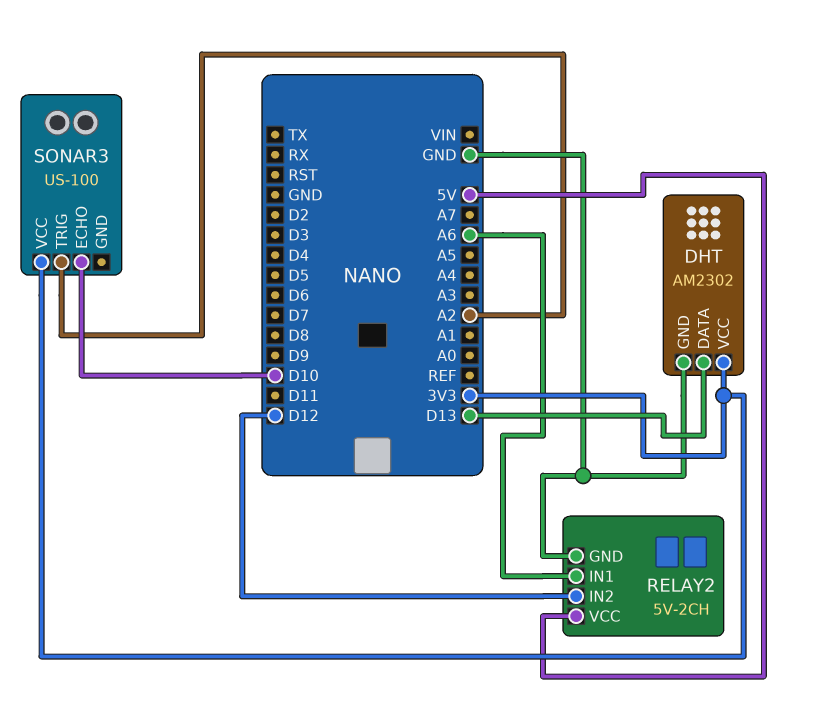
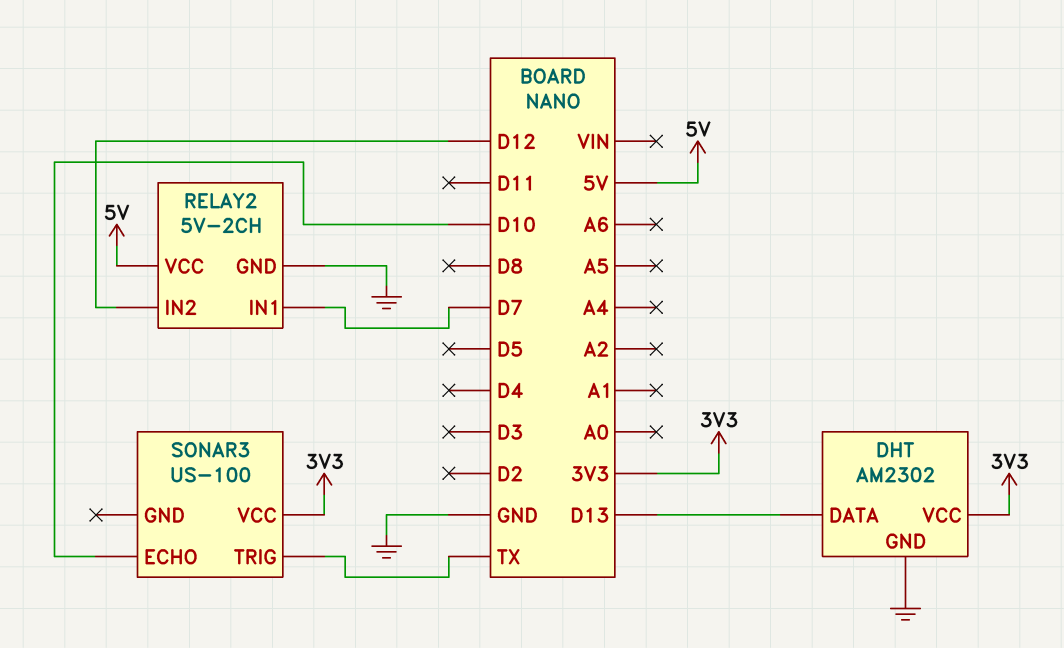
RELAY2 pin IN1: A6 -> D7
SONAR3 pin TRIG: A2 -> TX

